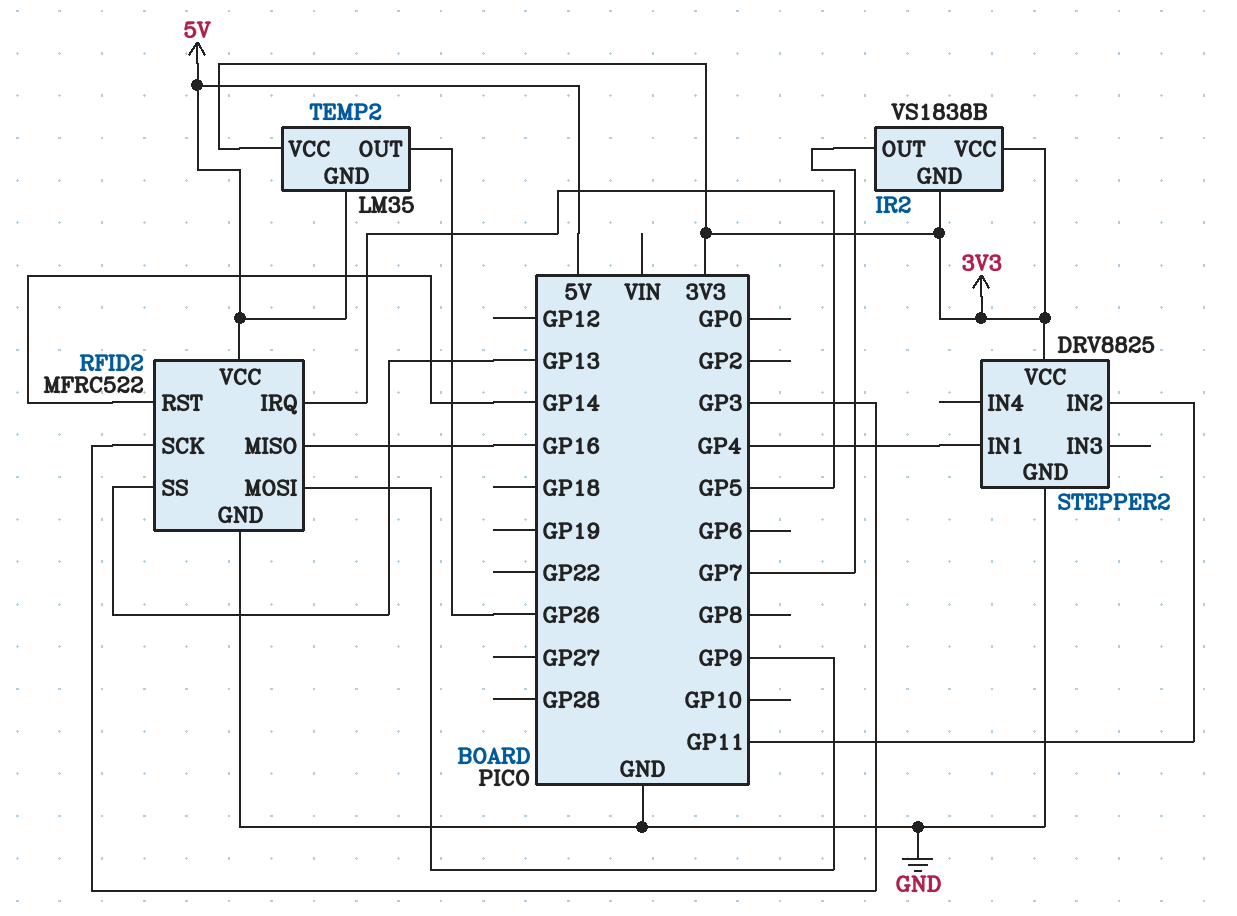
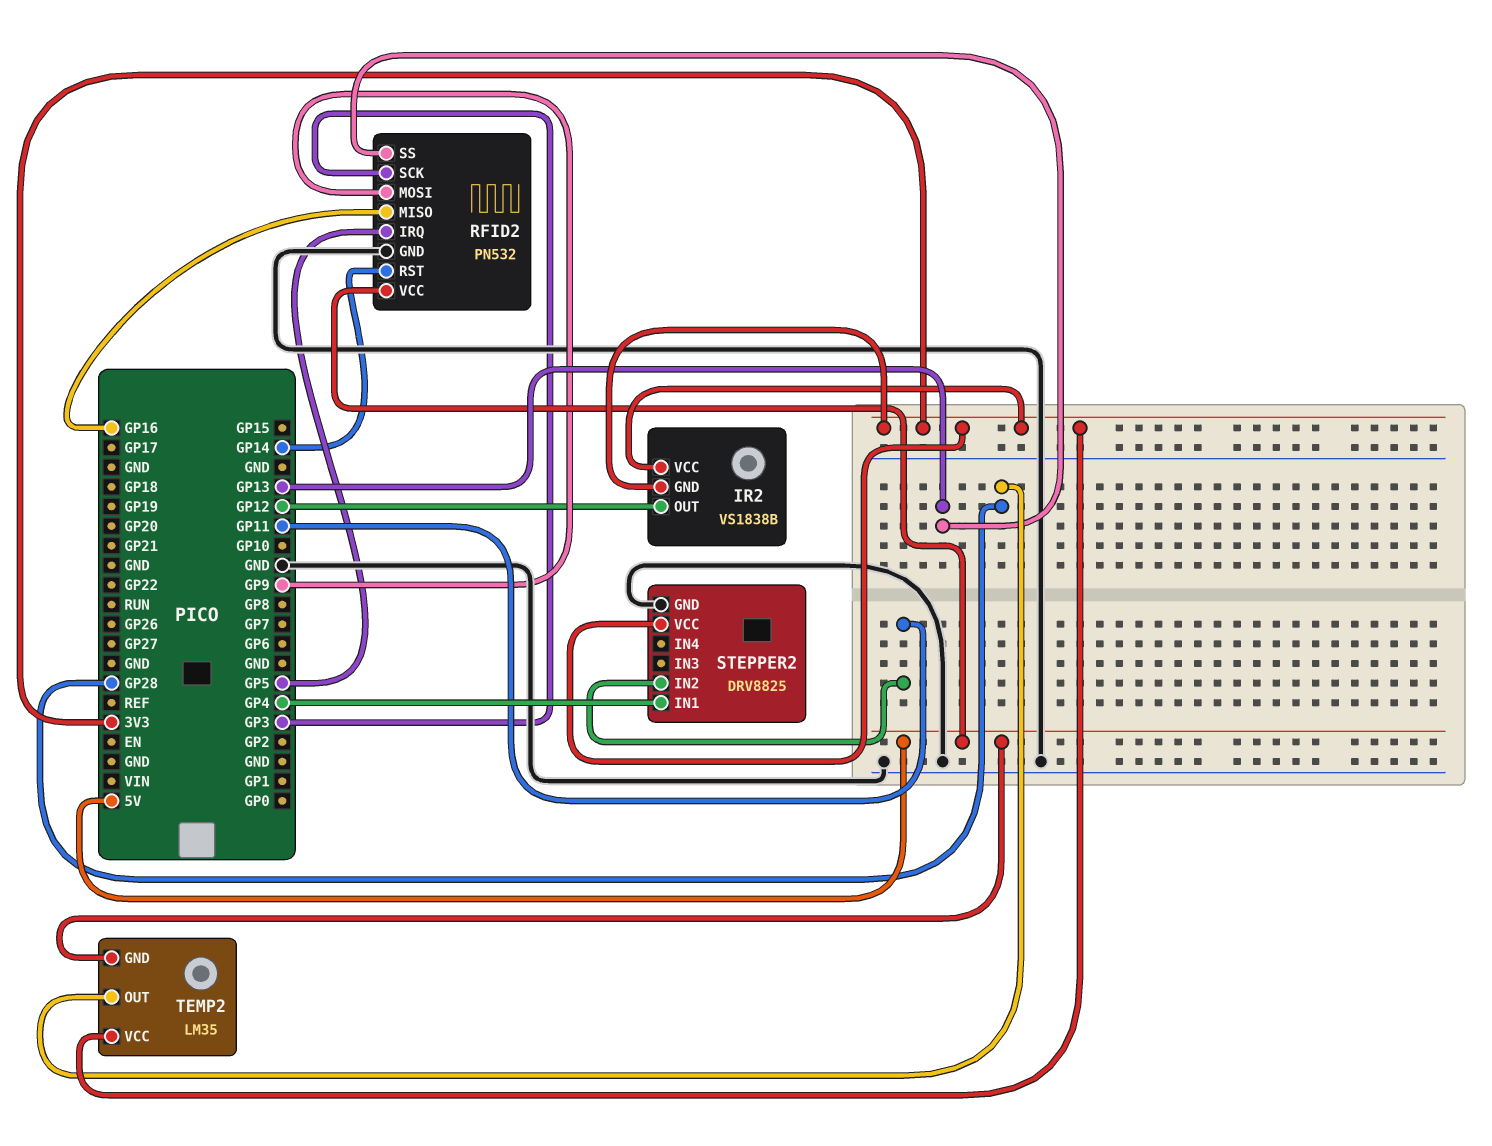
IR2 pin OUT: GP7 -> GP12
RFID2: MFRC522 -> PN532
TEMP2 pin OUT: GP26 -> GP28

